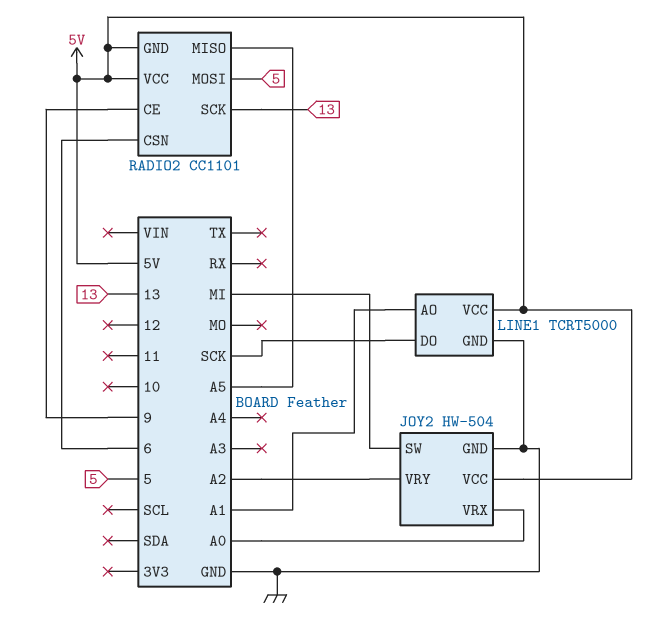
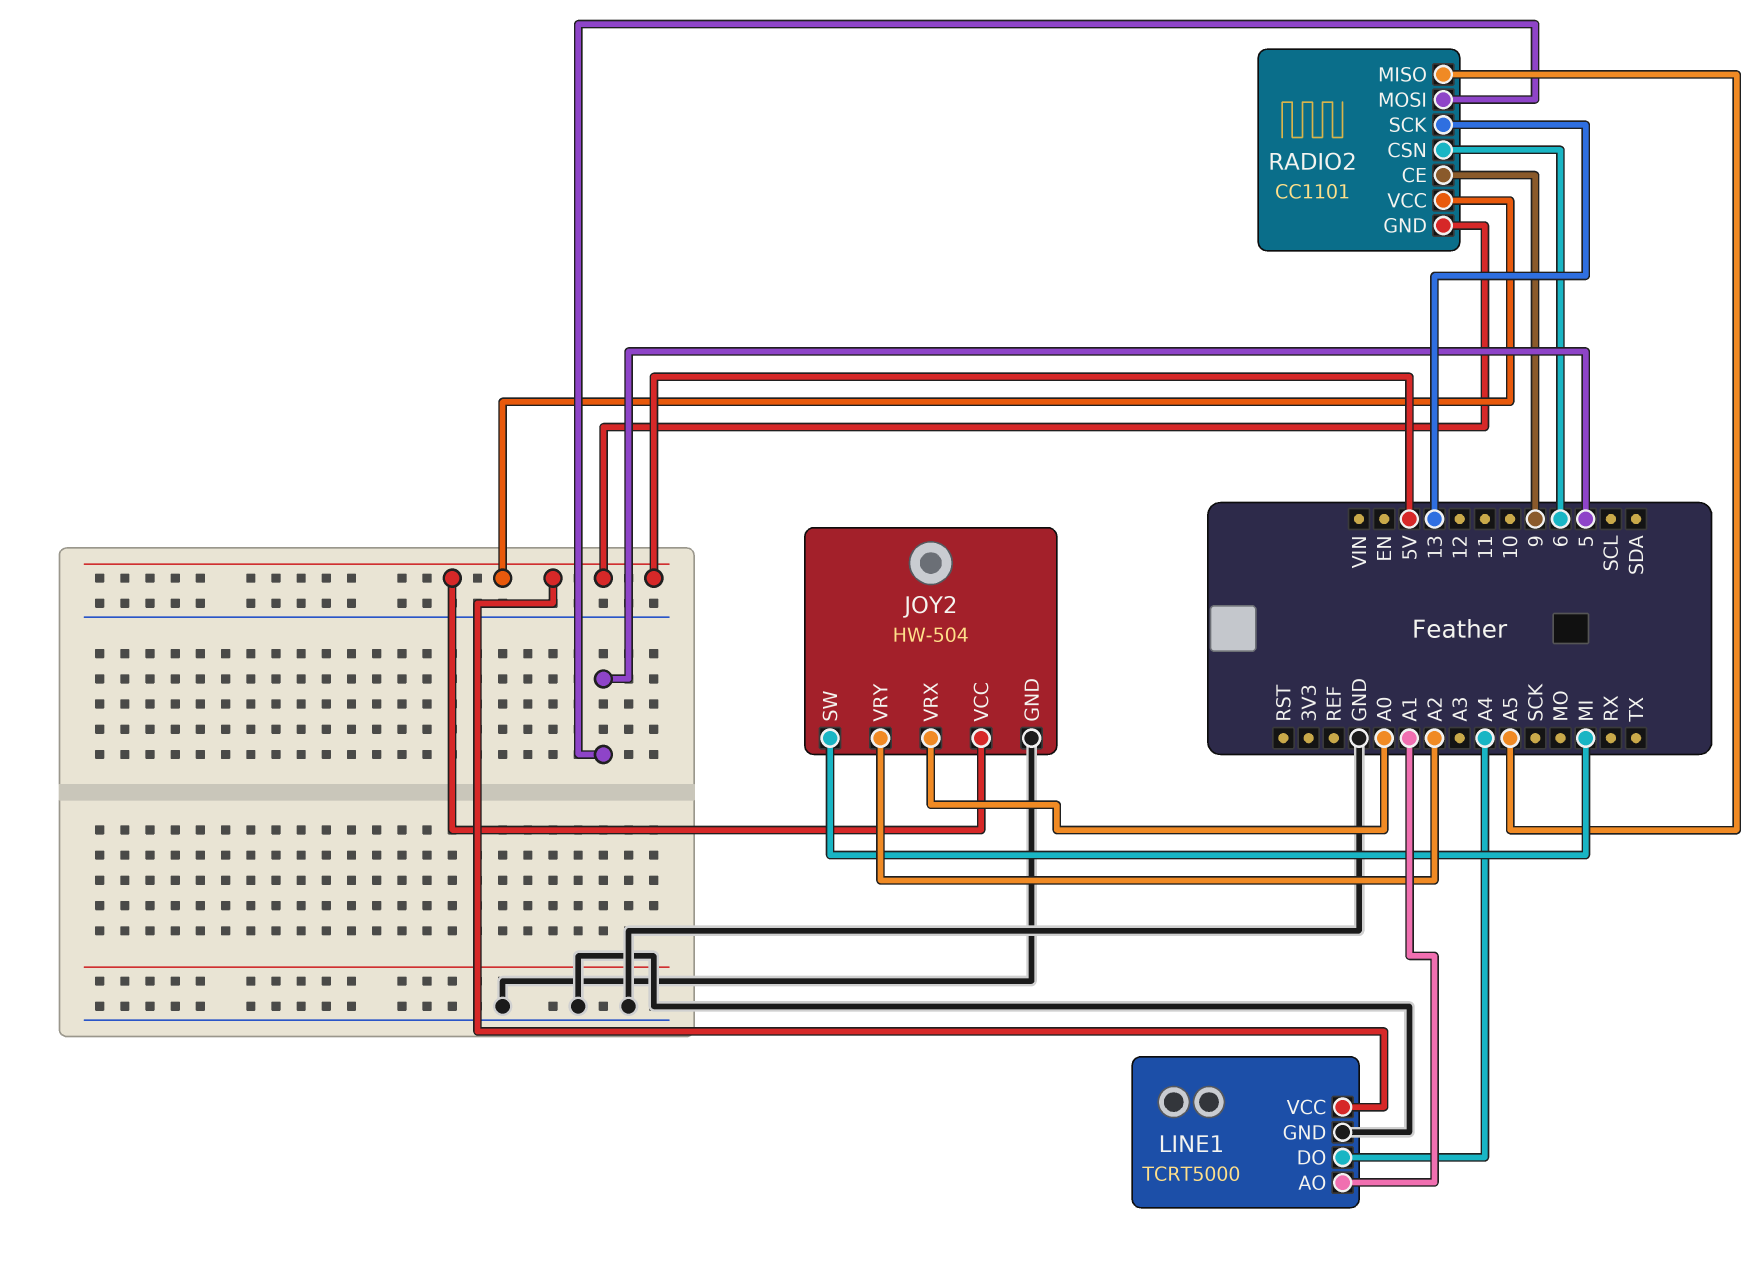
LINE1 pin DO: SCK -> A4

